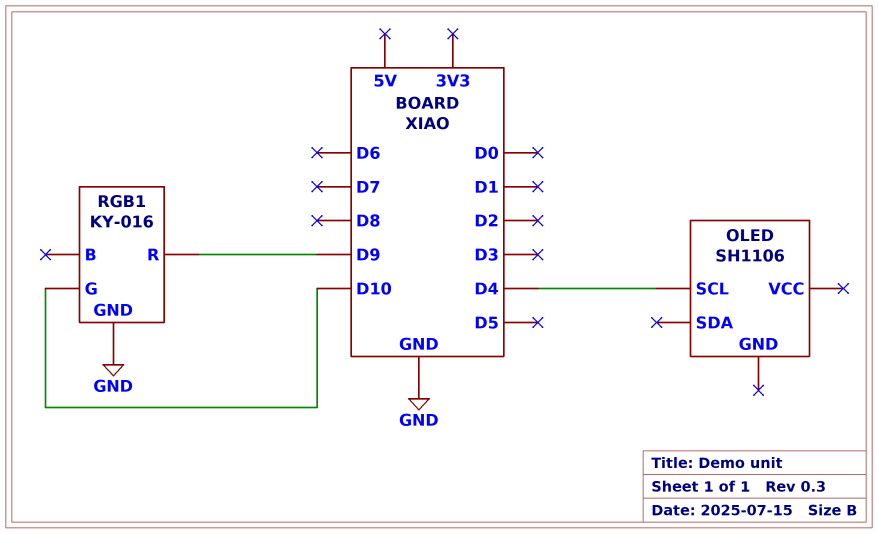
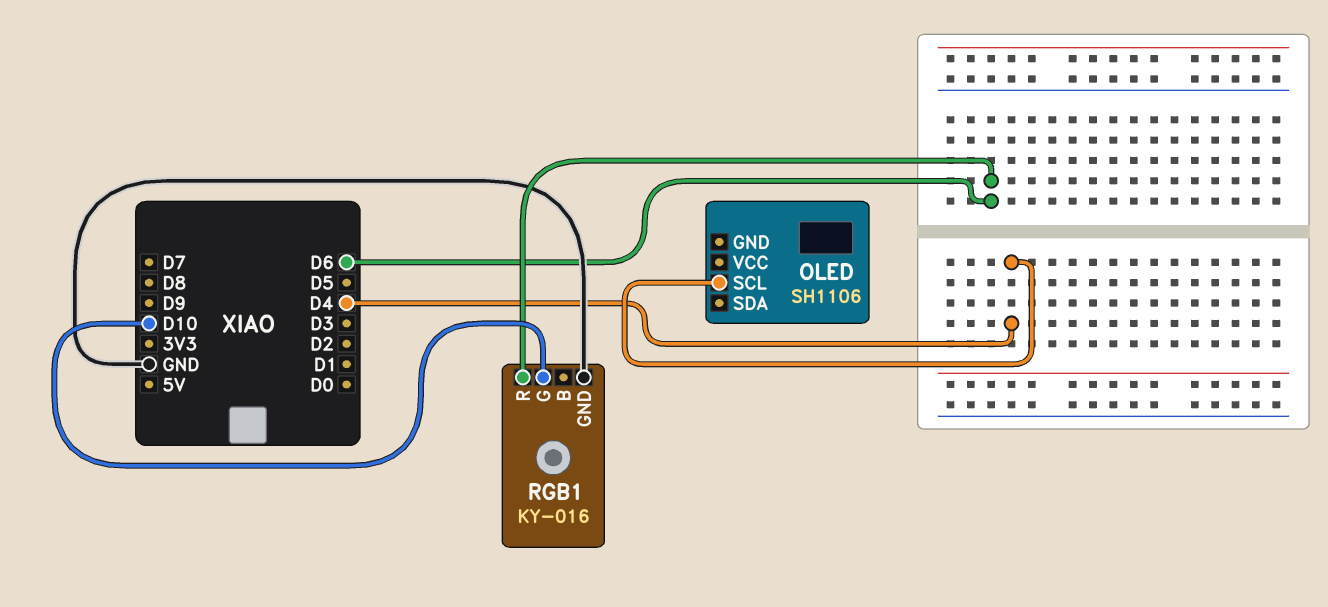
RGB1 pin R: D9 -> D6

